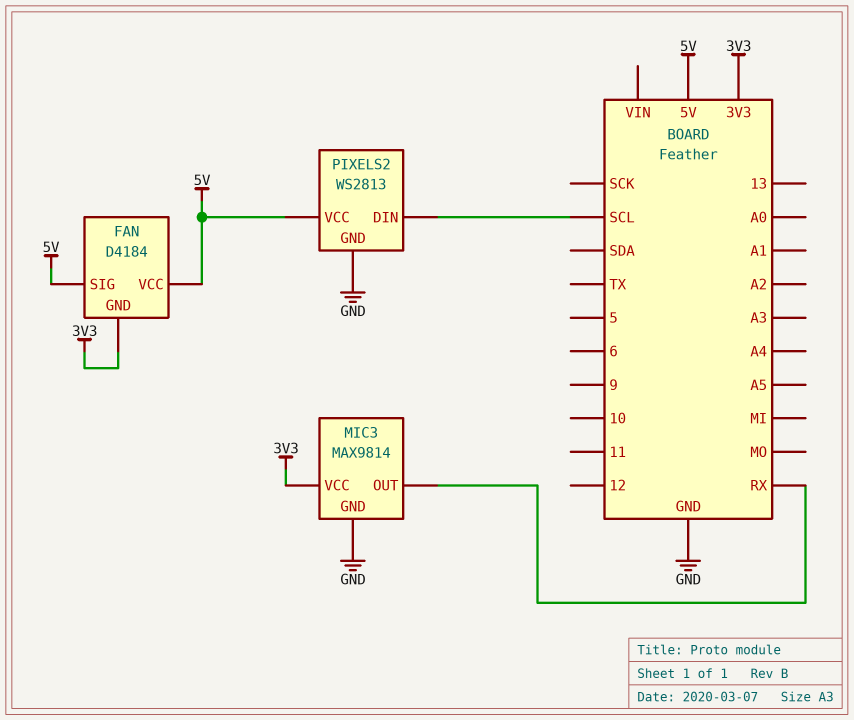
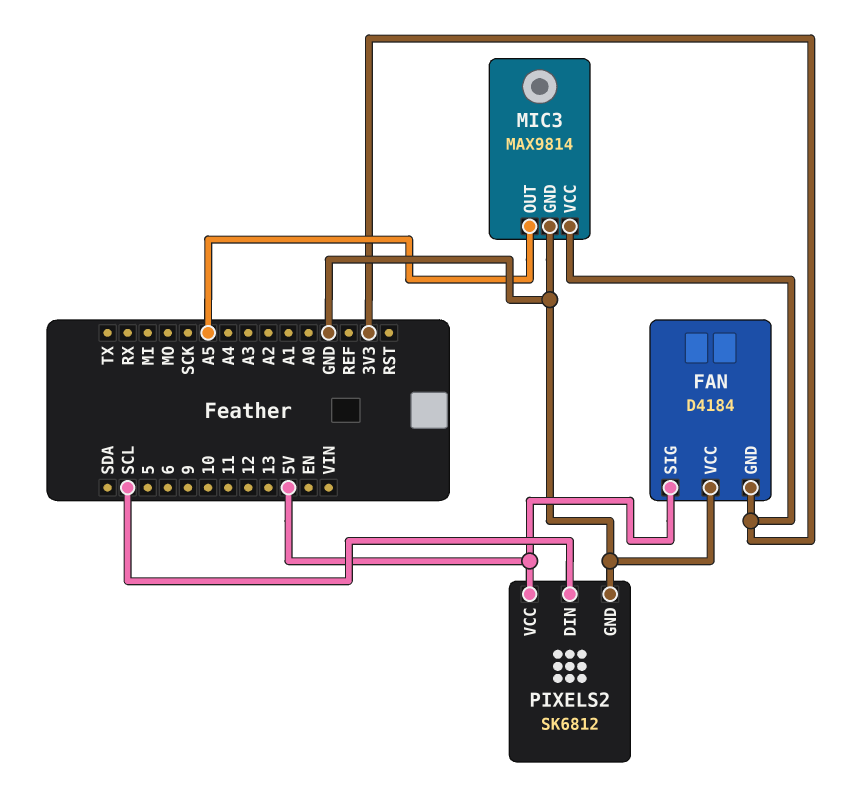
FAN pin VCC: 5V -> GND
MIC3 pin OUT: RX -> A5
PIXELS2: WS2813 -> SK6812

